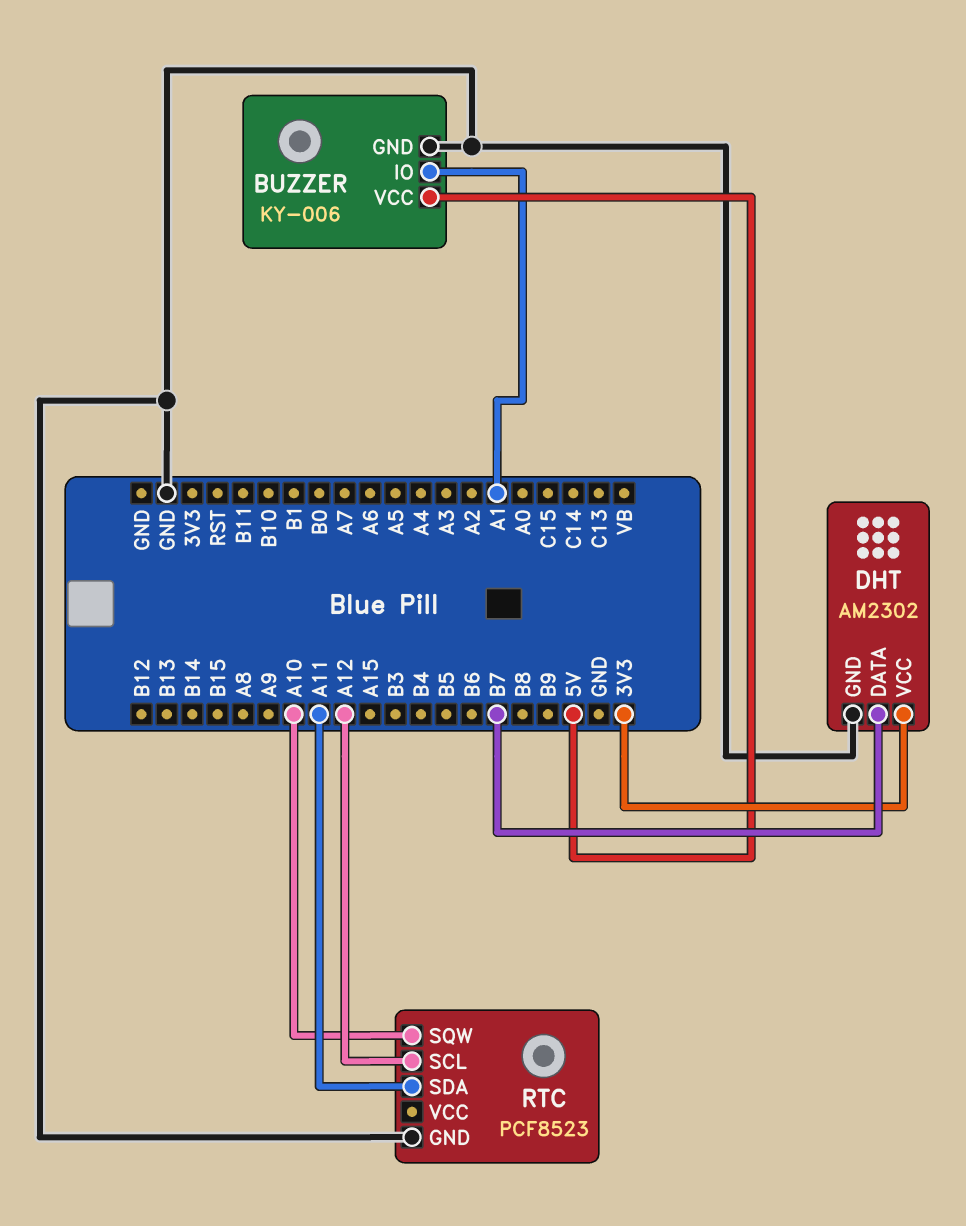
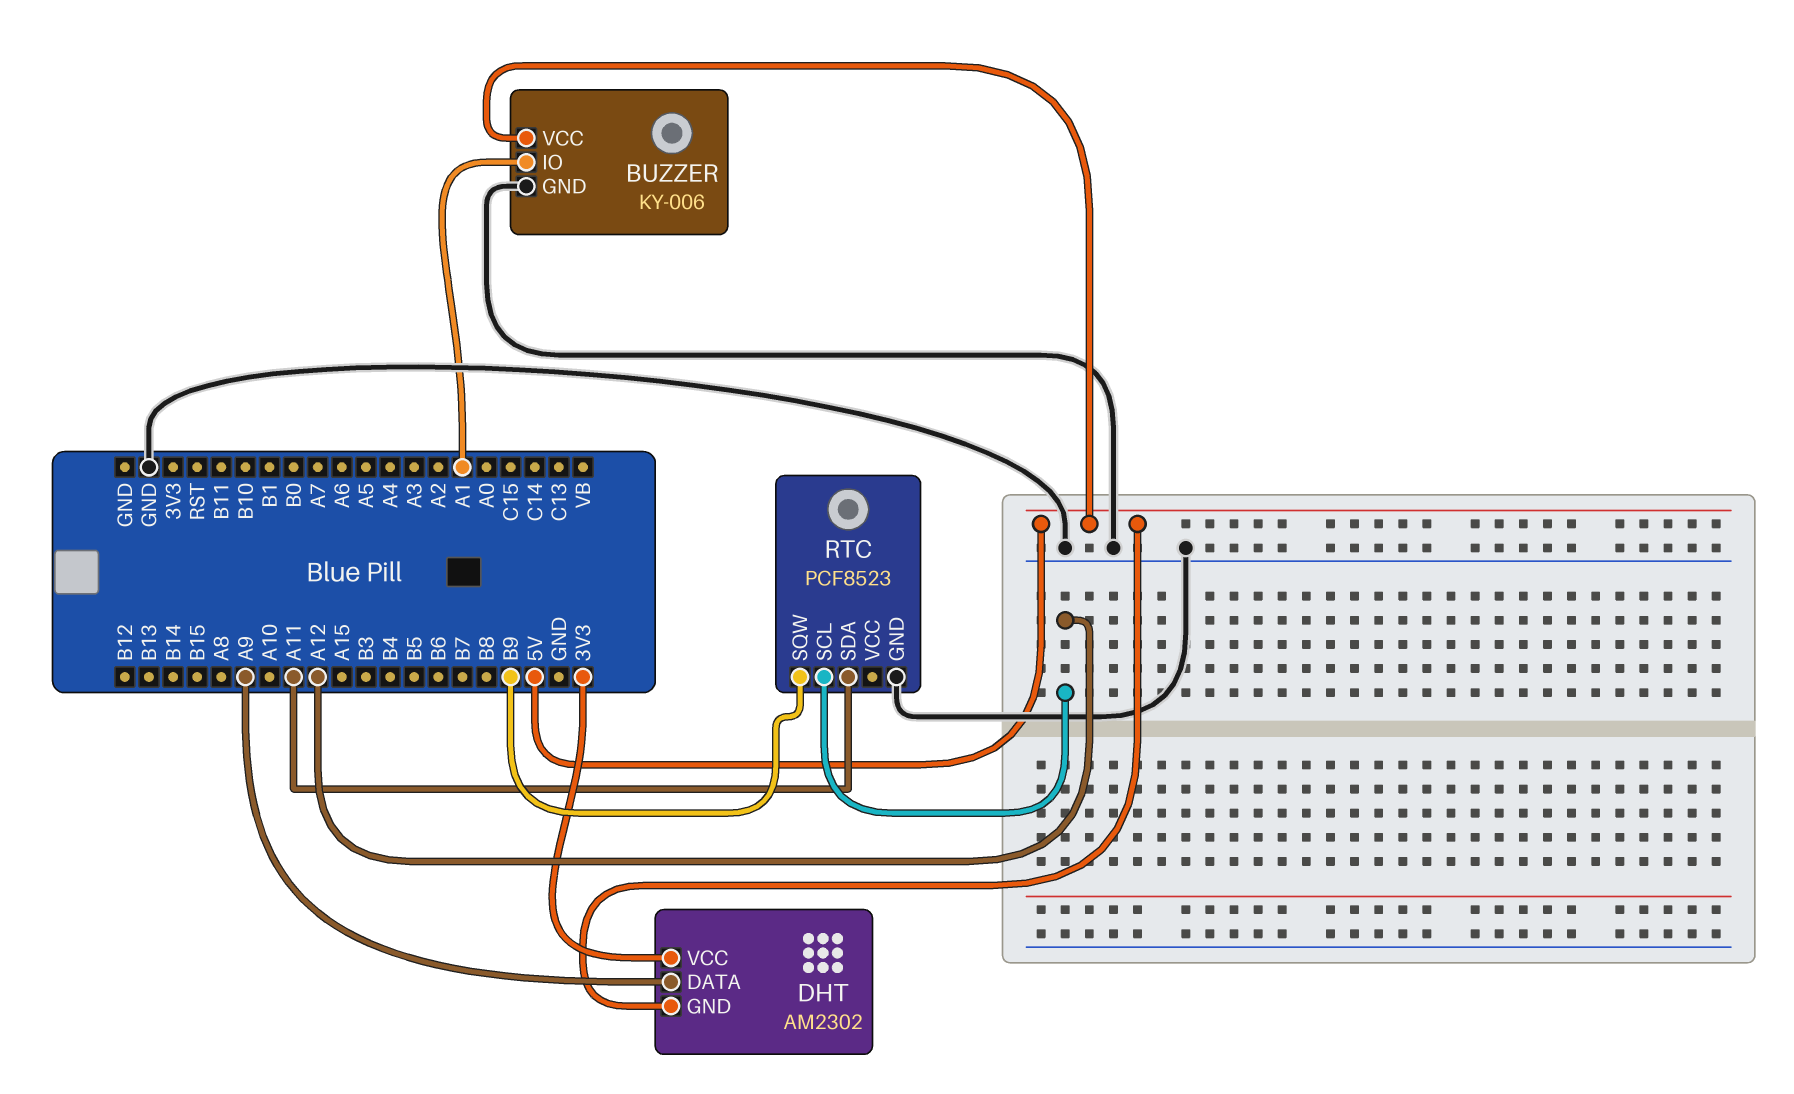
DHT pin DATA: B7 -> A9
DHT pin GND: GND -> 5V
RTC pin SQW: A10 -> B9

